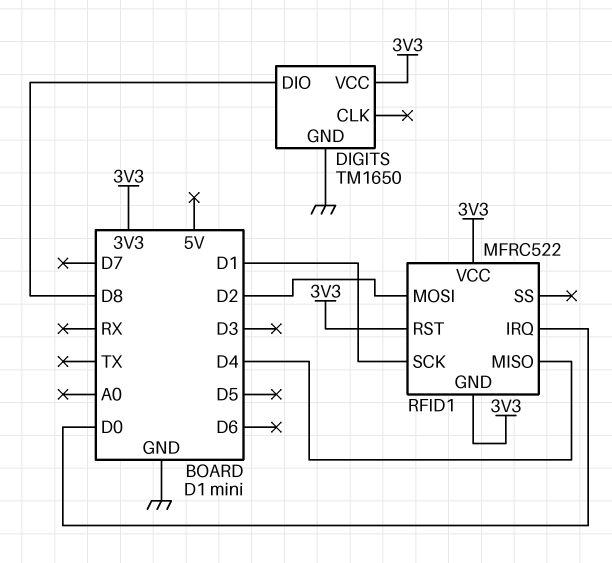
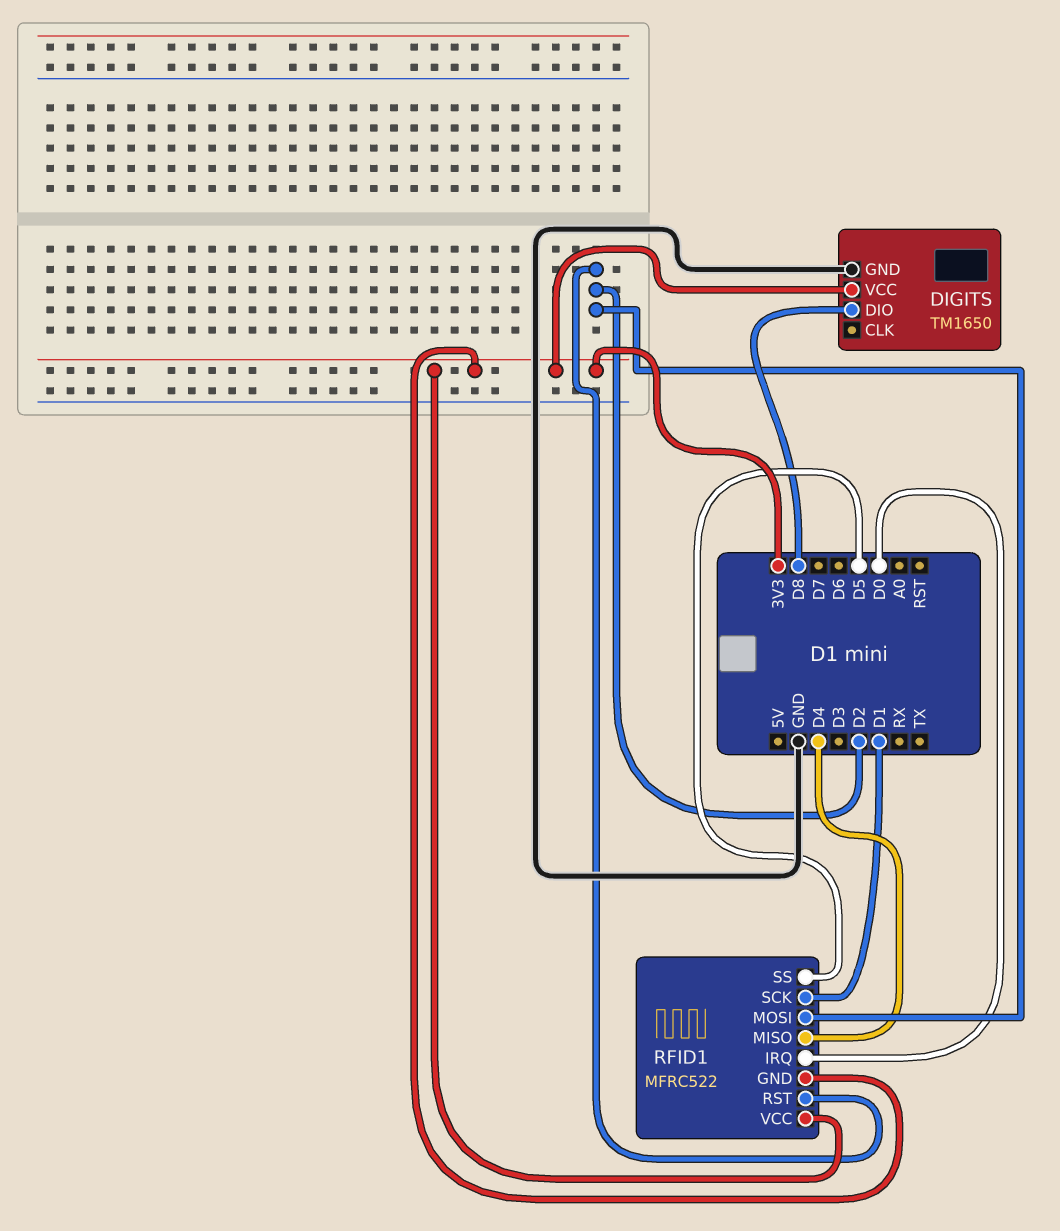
RFID1 pin RST: 3V3 -> D2
RFID1 pin SS: none -> D5

